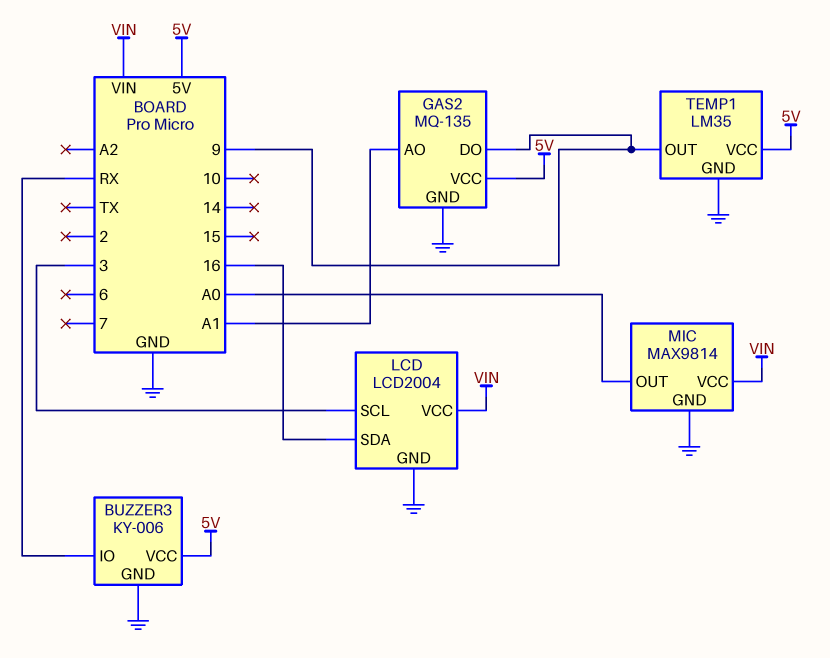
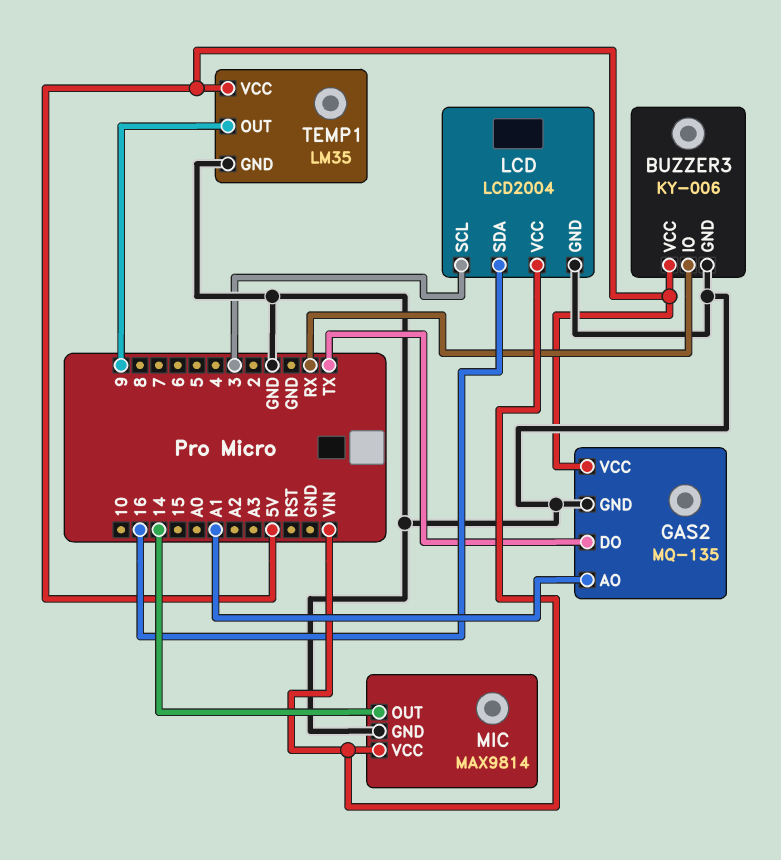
GAS2 pin DO: 9 -> TX
MIC pin OUT: A0 -> 14

